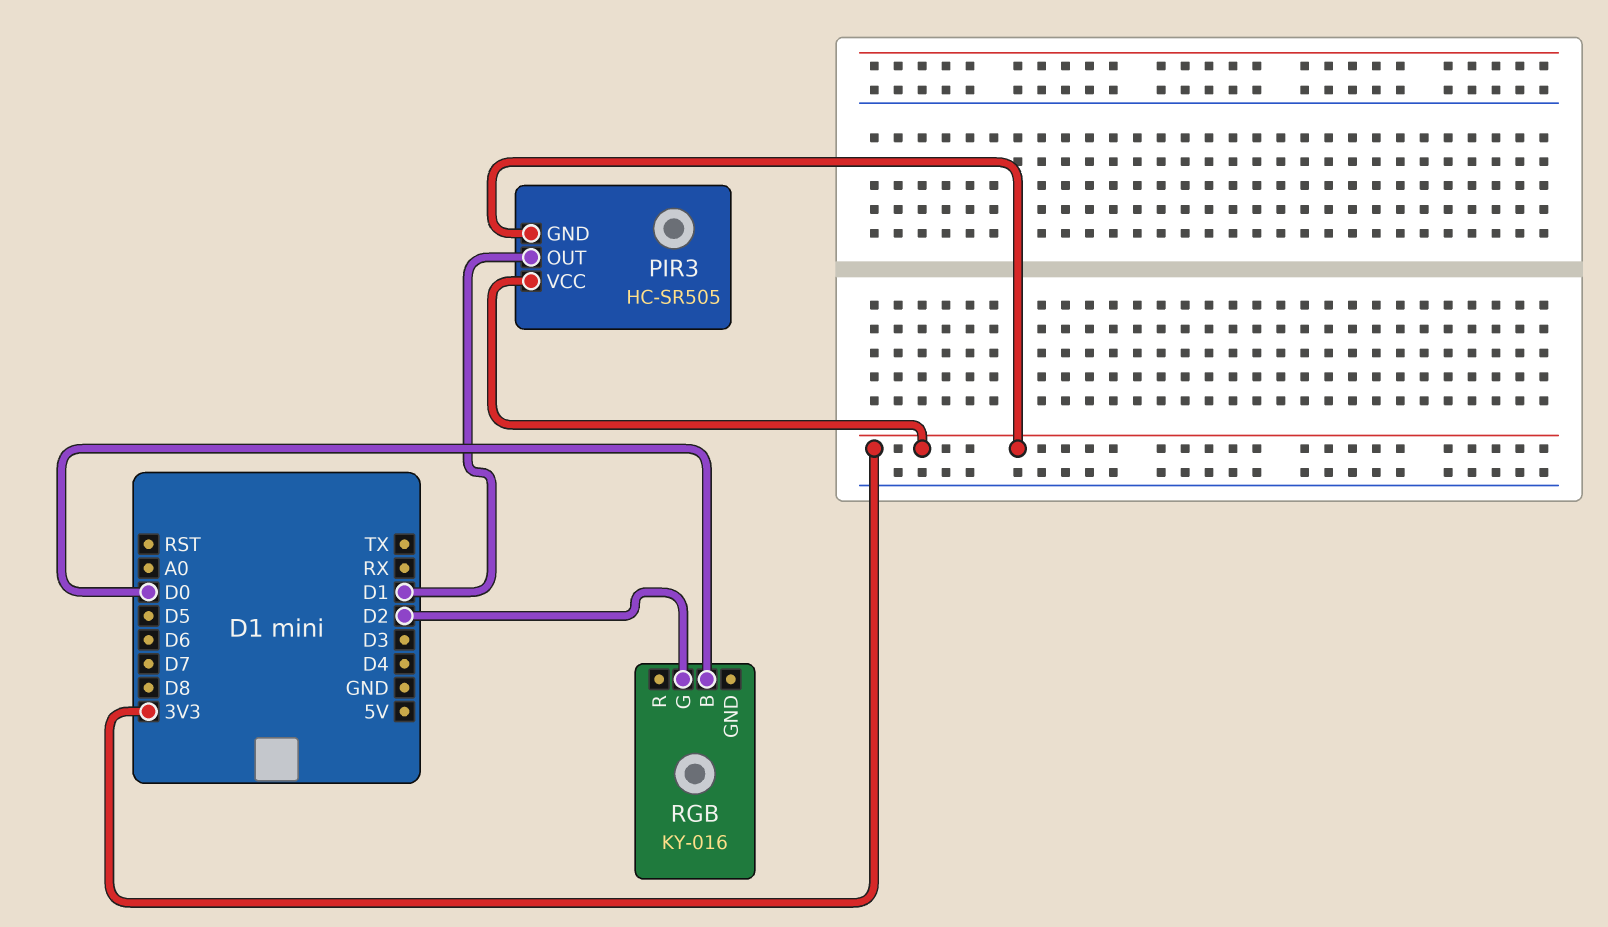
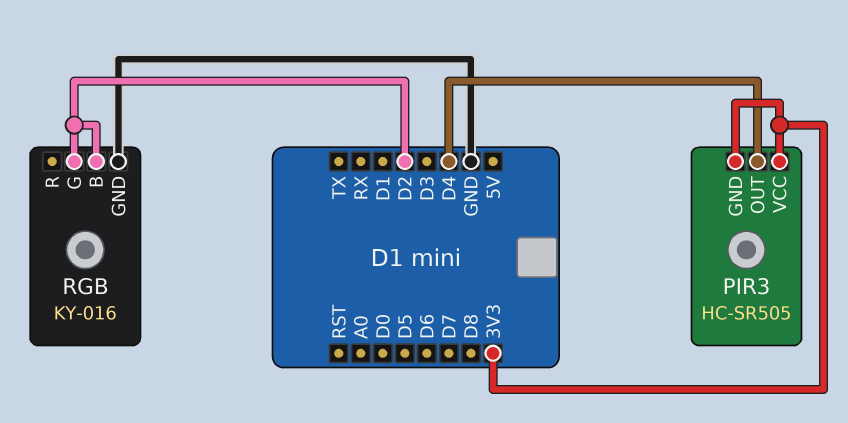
PIR3 pin OUT: D1 -> D4
RGB pin B: D0 -> D2
RGB pin GND: none -> GND

